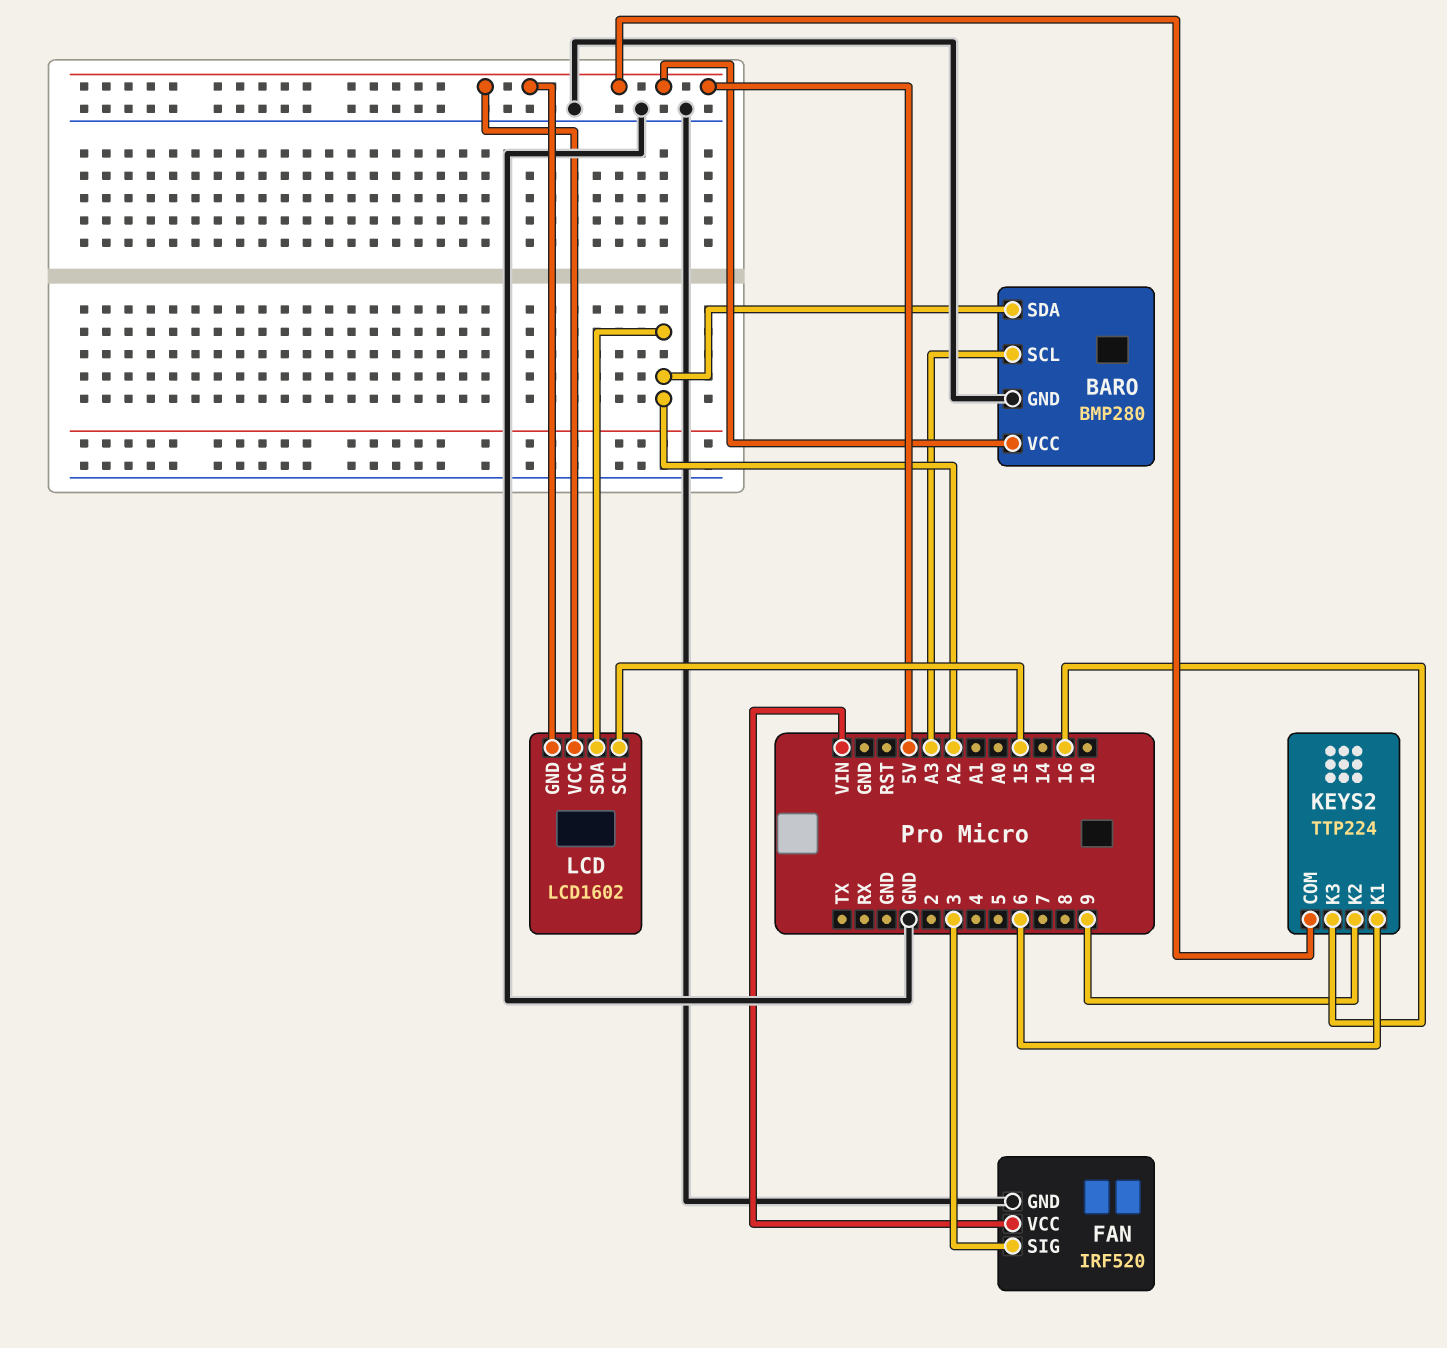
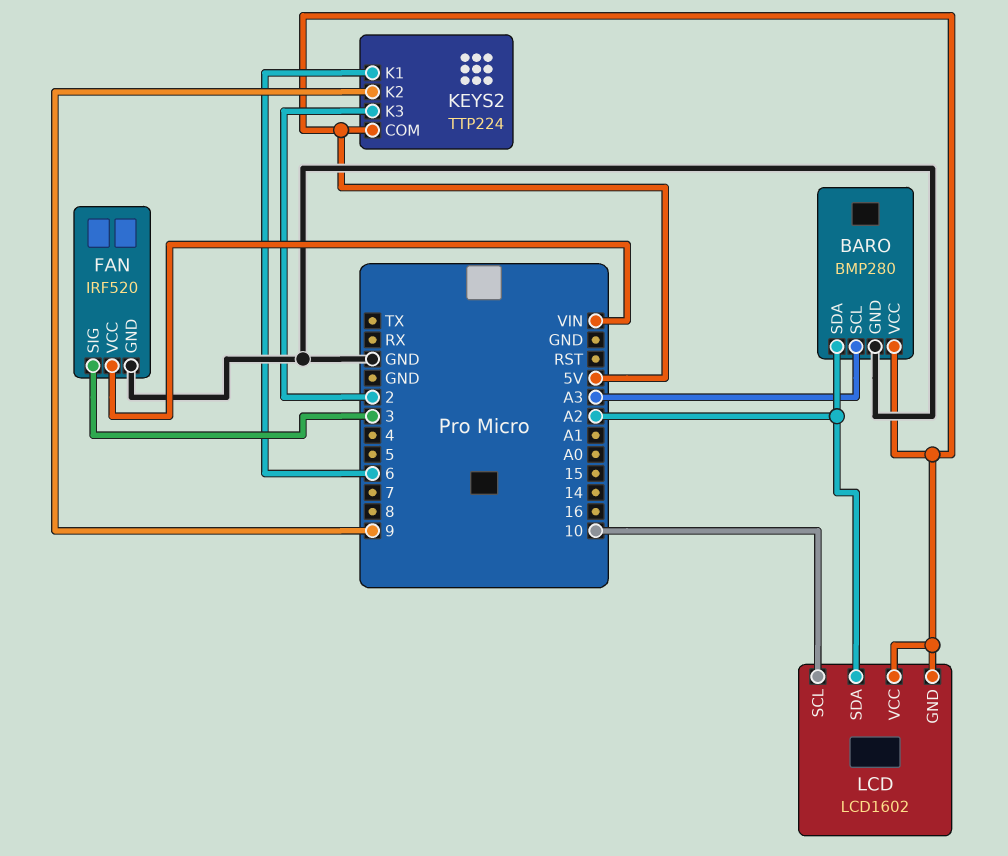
KEYS2 pin K3: 16 -> 2
LCD pin SCL: 15 -> 10

